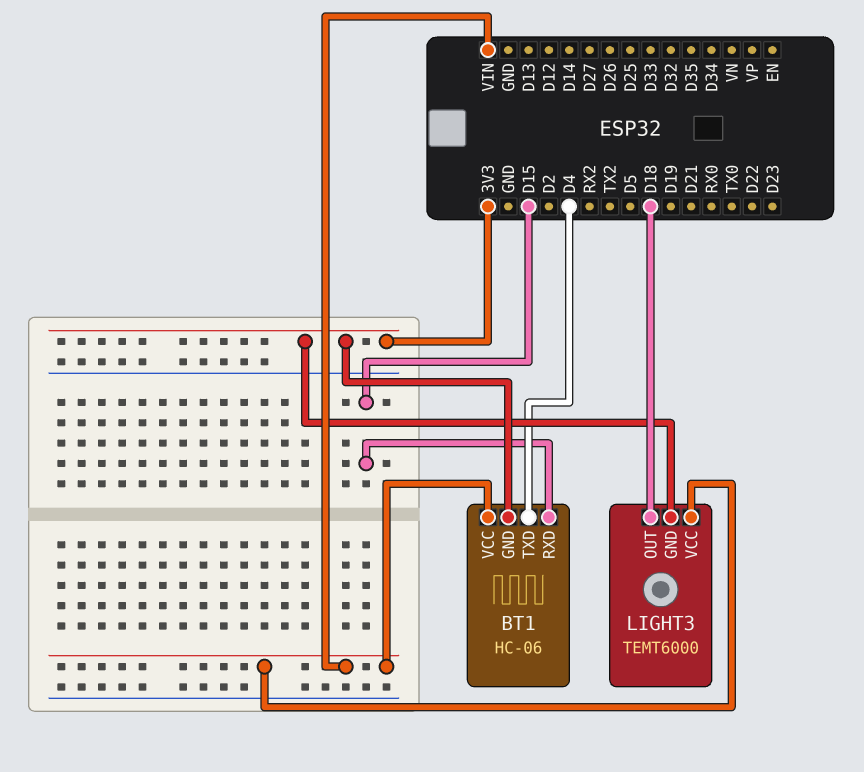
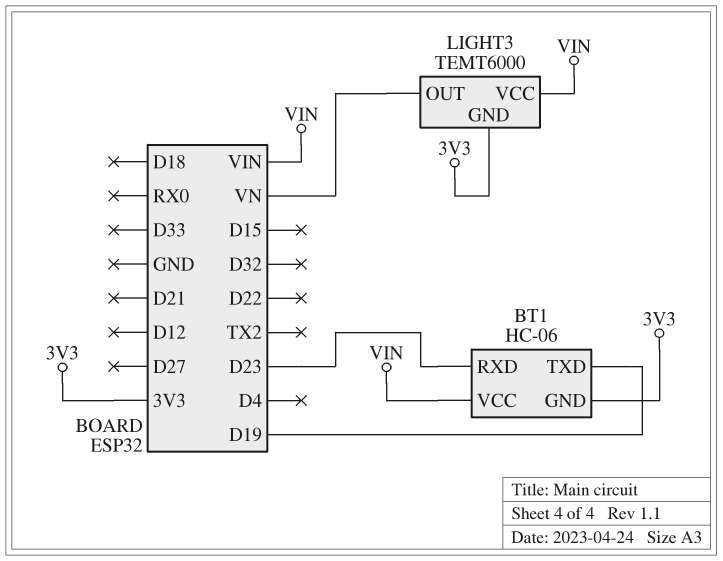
BT1 pin RXD: D15 -> D23
BT1 pin TXD: D4 -> D19
LIGHT3 pin OUT: D18 -> VN

